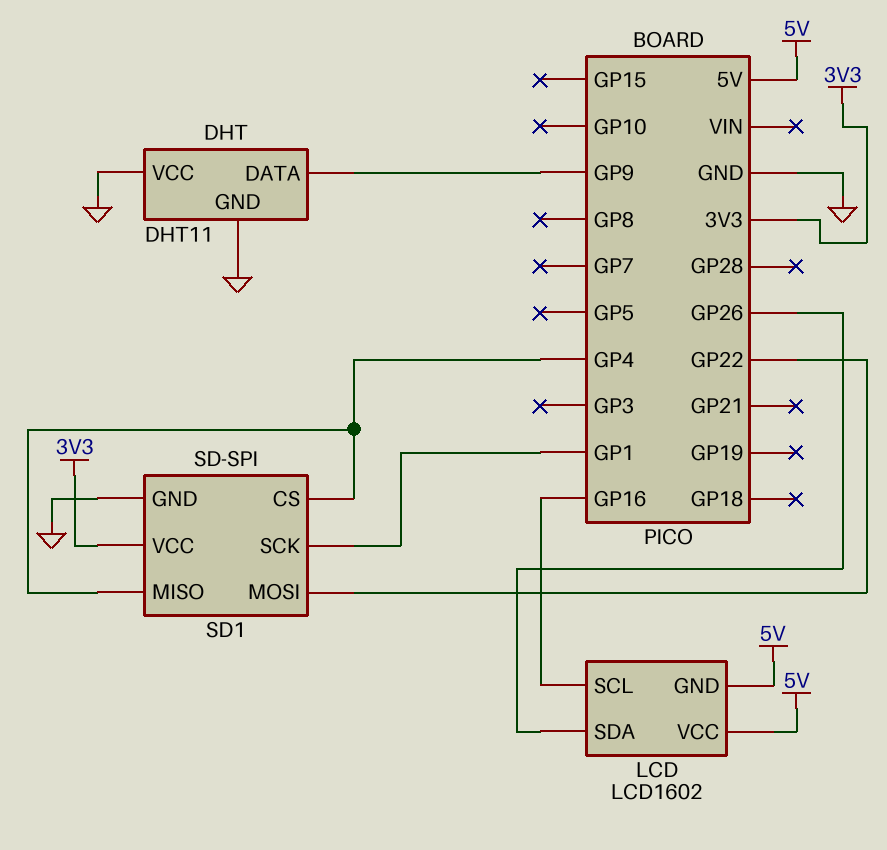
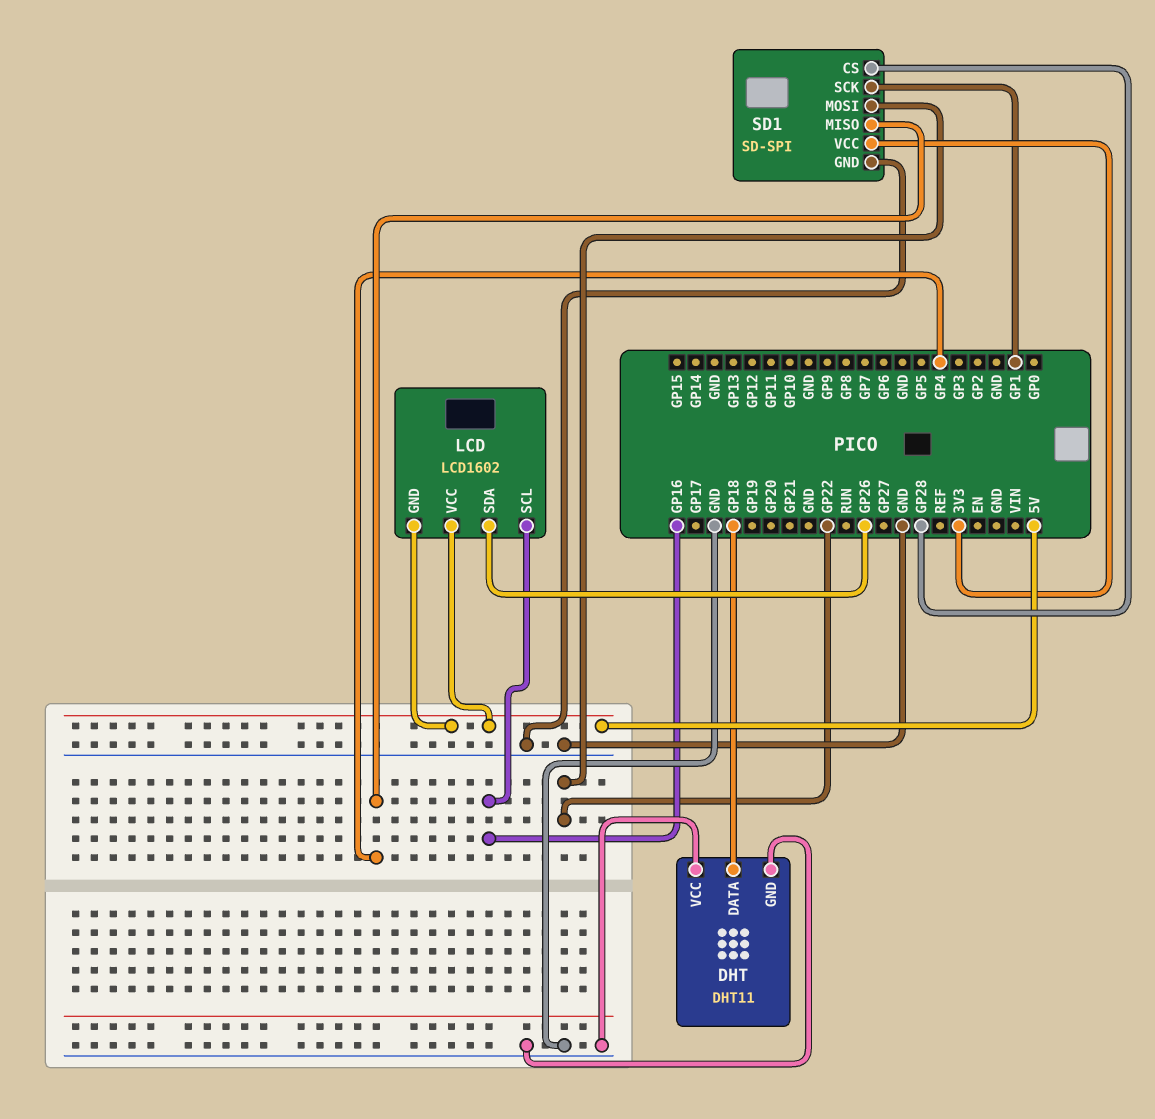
DHT pin DATA: GP9 -> GP18
SD1 pin CS: GP4 -> GP28

